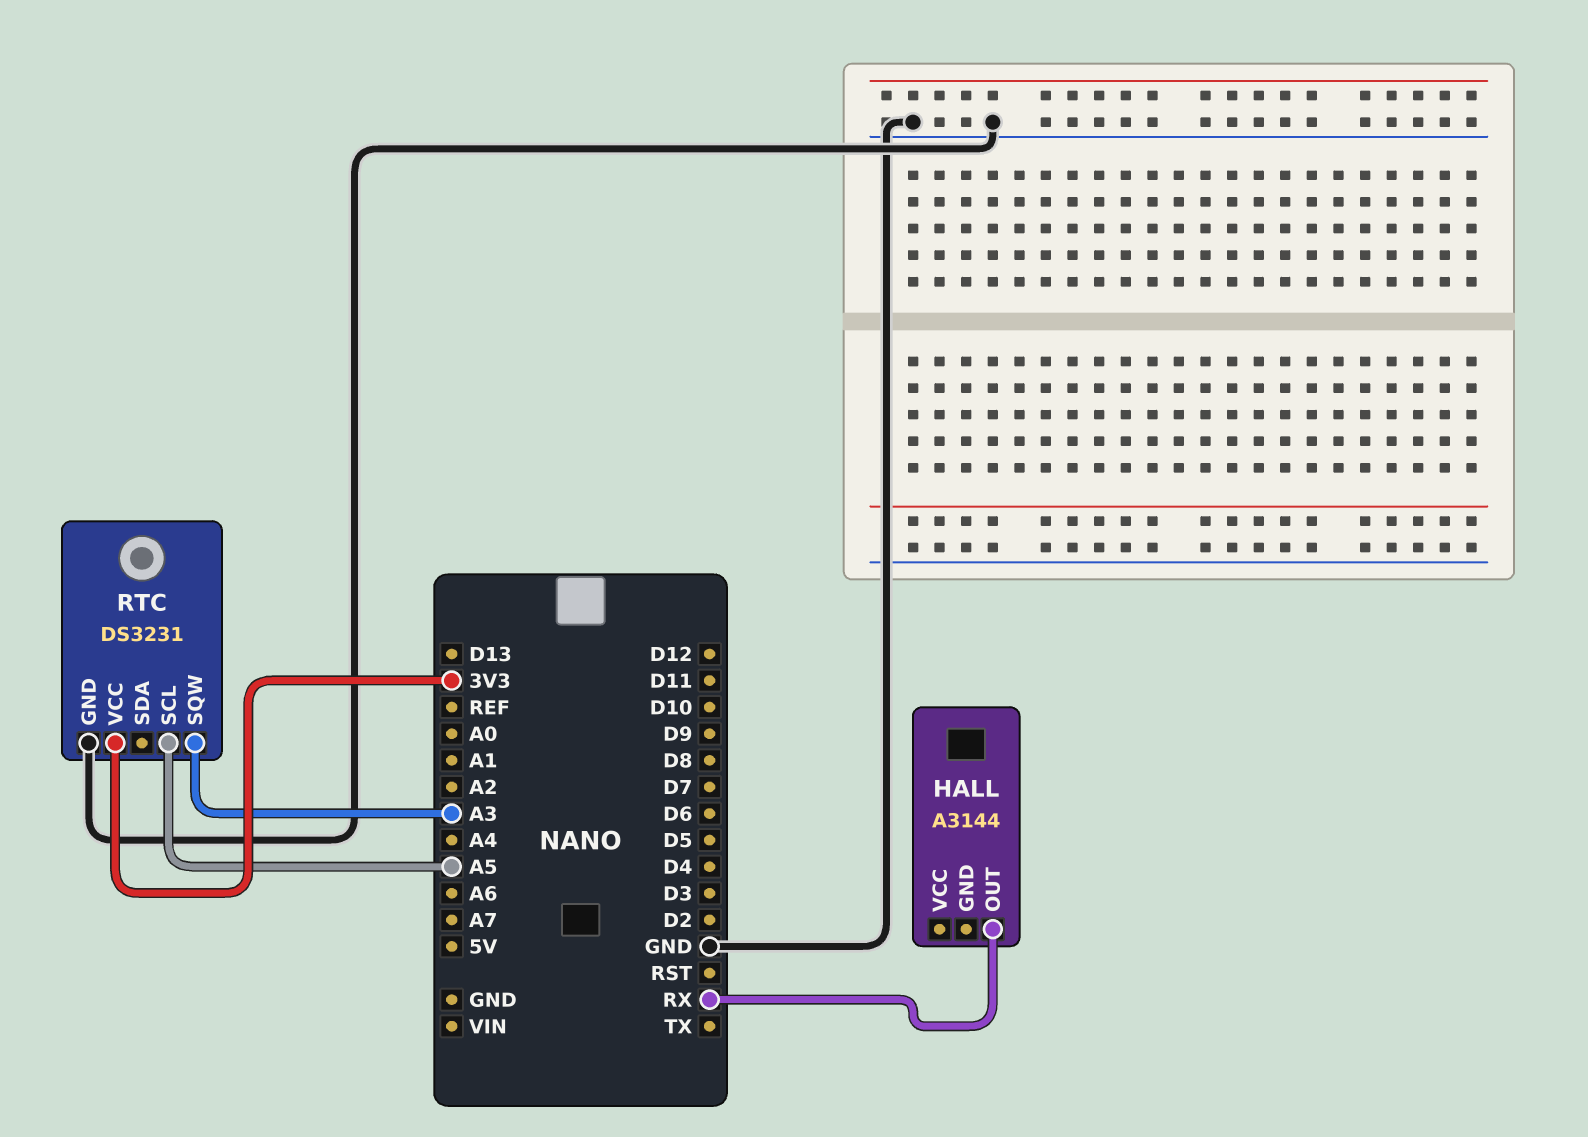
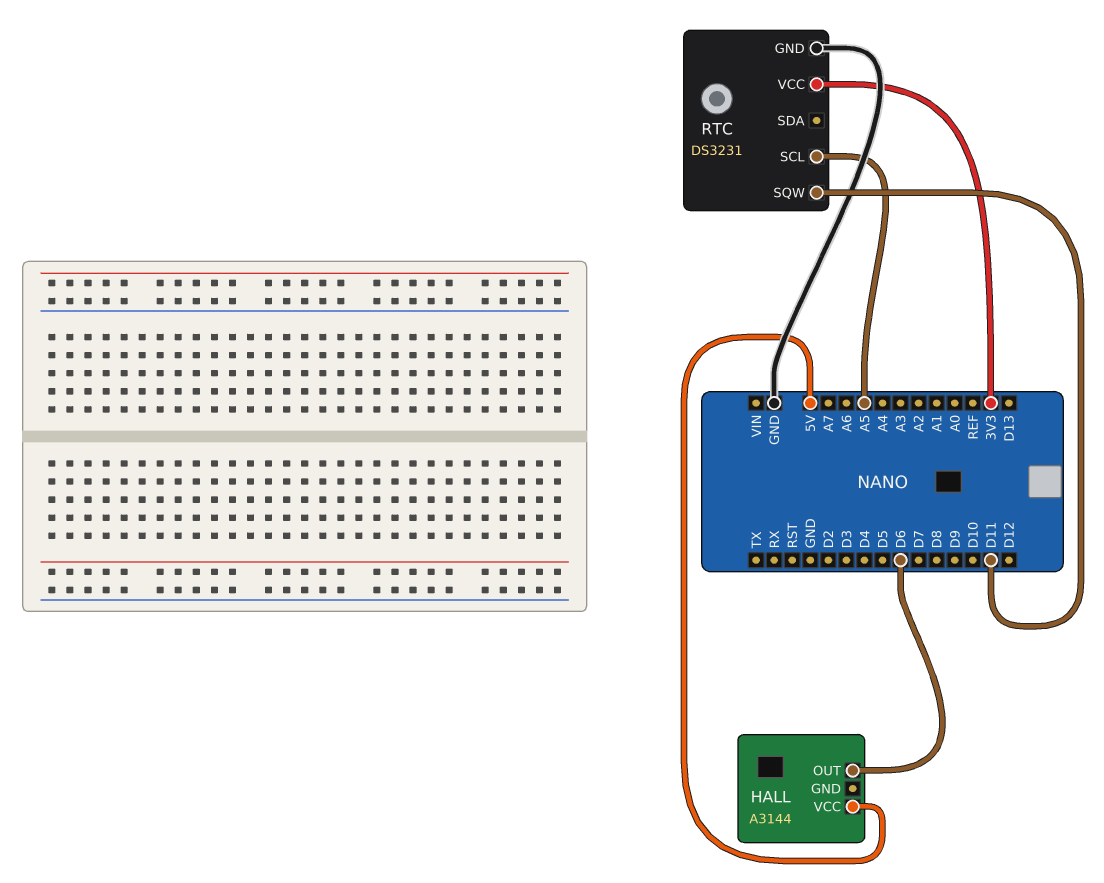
HALL pin OUT: RX -> D6
HALL pin VCC: none -> 5V
RTC pin SQW: A3 -> D11

